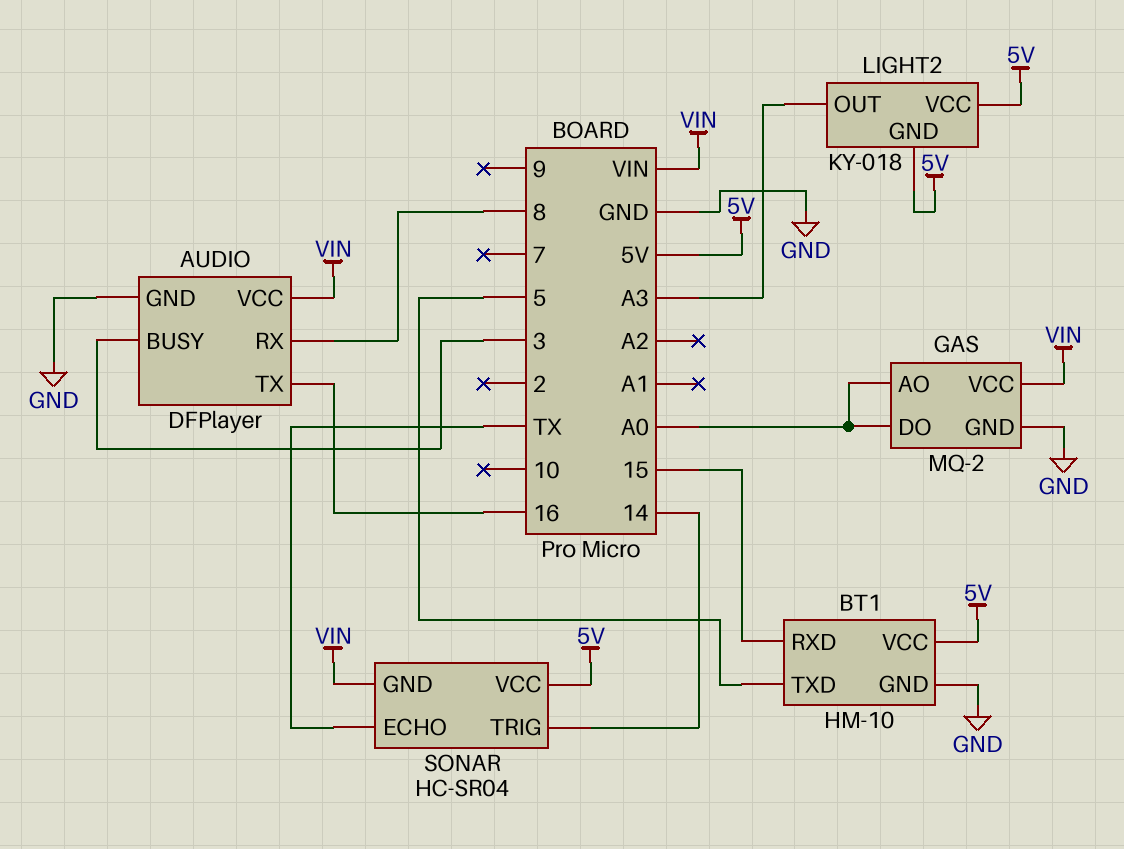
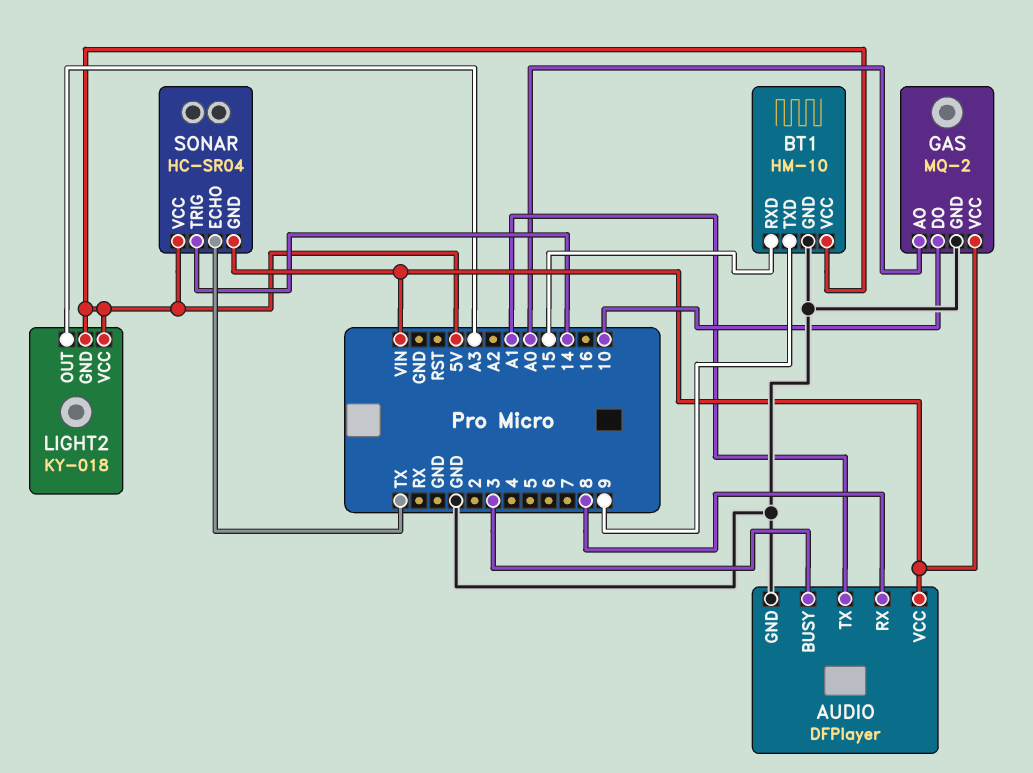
AUDIO pin TX: 16 -> A1
BT1 pin TXD: 5 -> 9
GAS pin DO: A0 -> 10

